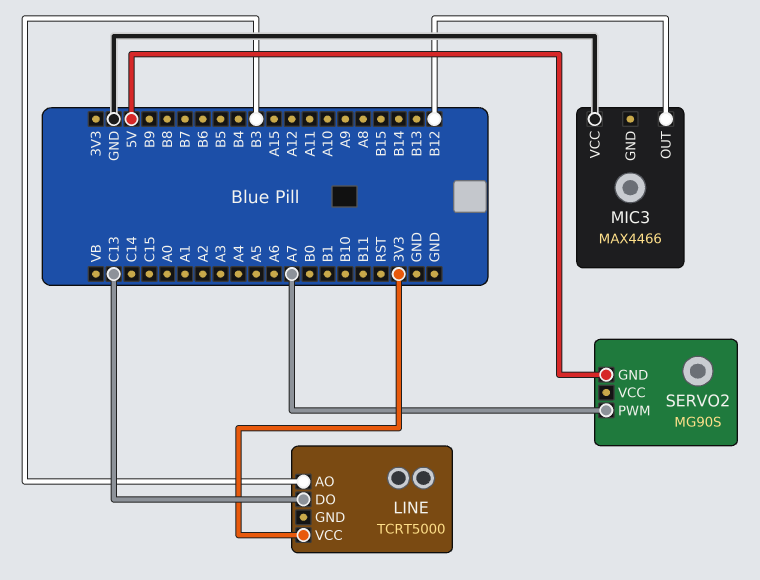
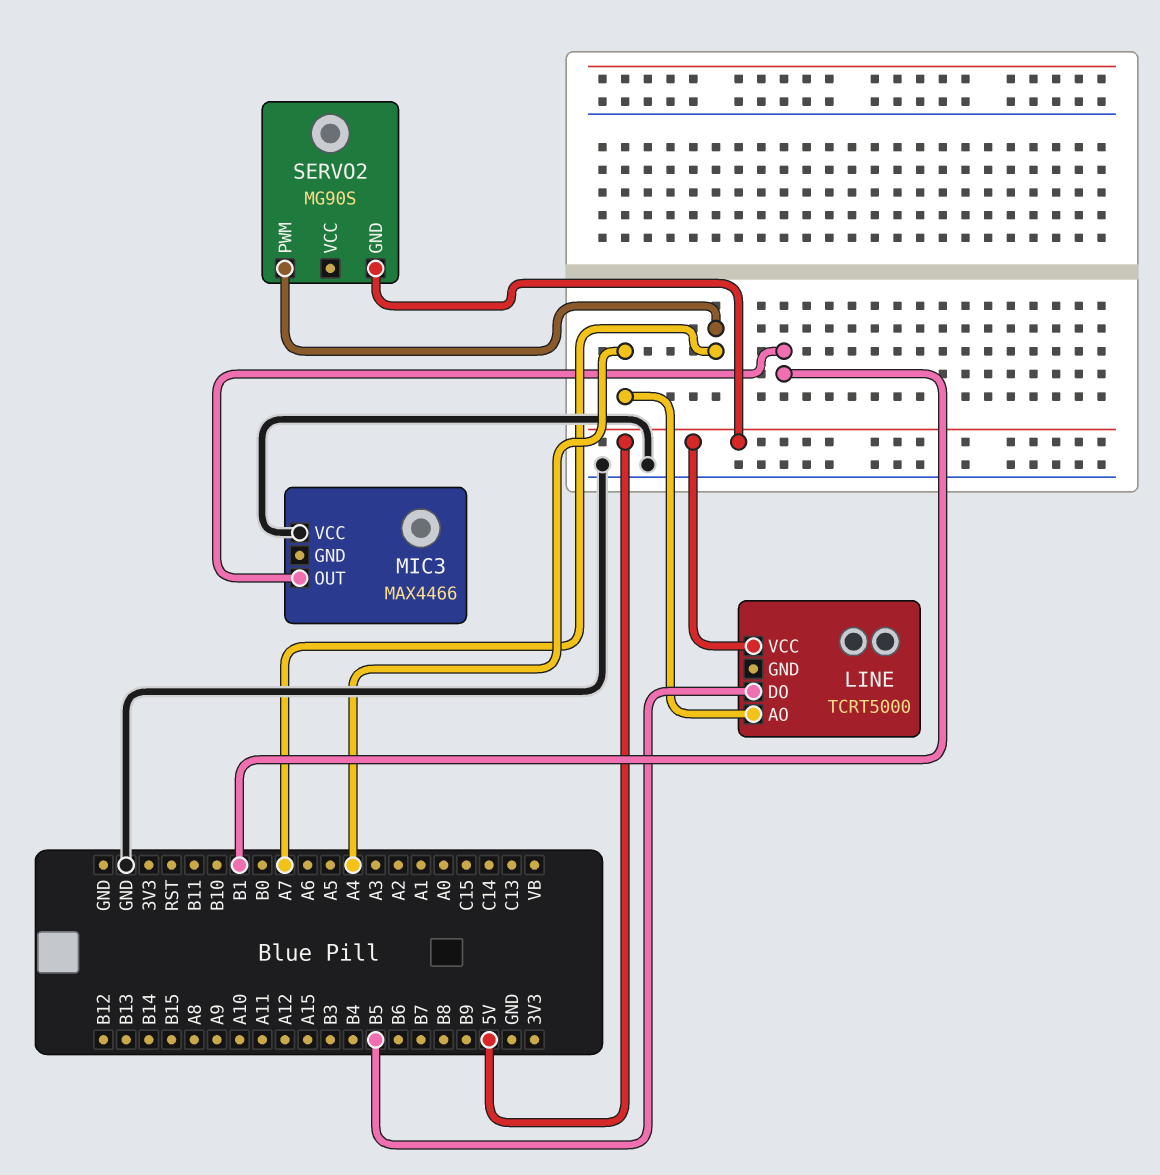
LINE pin AO: B3 -> A4
LINE pin DO: C13 -> B5
LINE pin VCC: 3V3 -> 5V
MIC3 pin OUT: B12 -> B1

